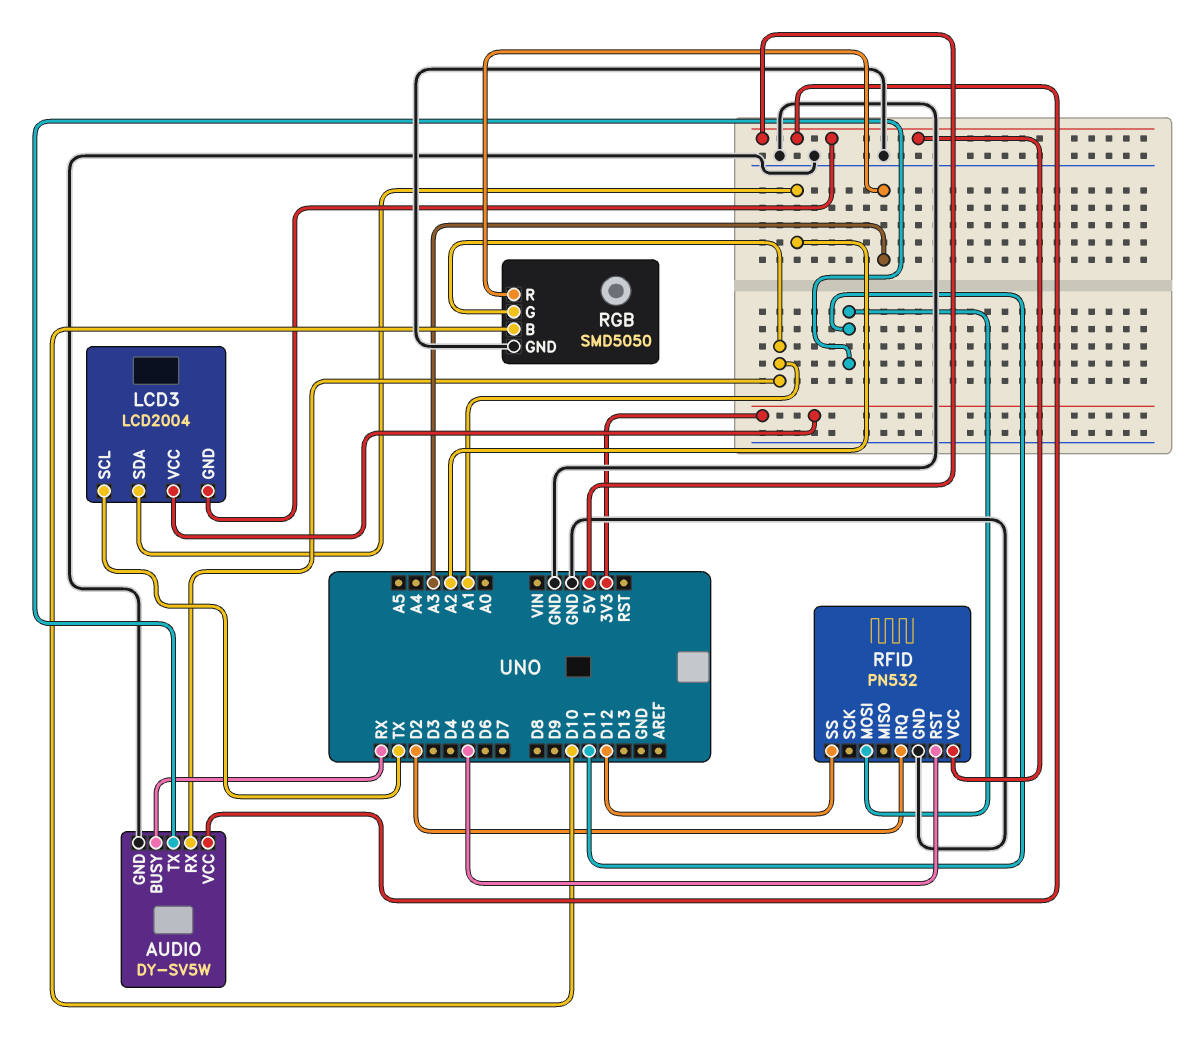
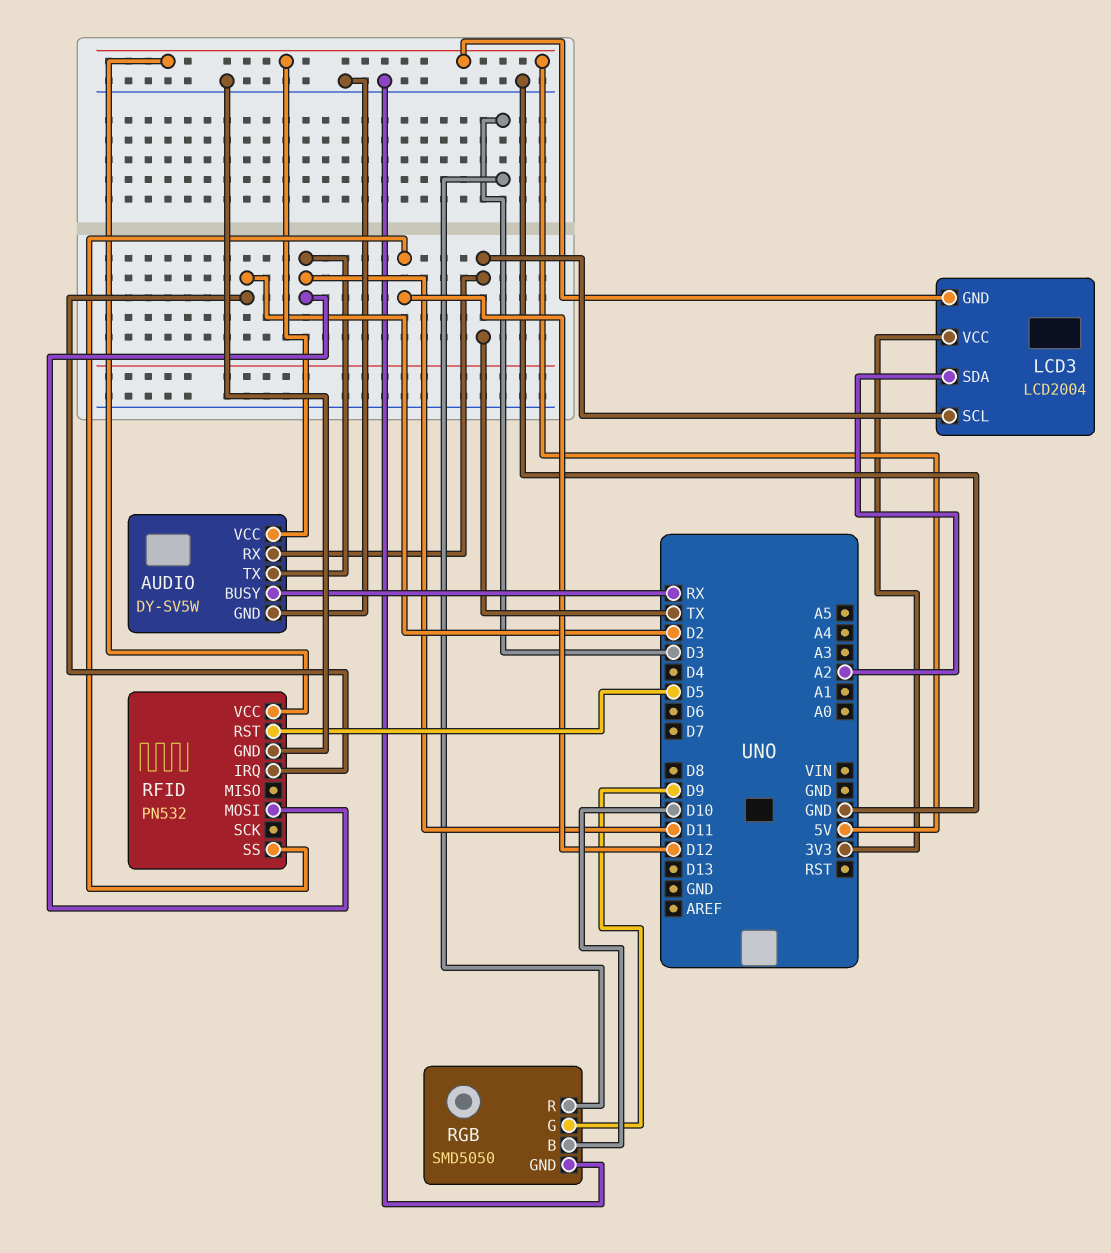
AUDIO pin RX: A1 -> TX
RGB pin G: A1 -> D9
RGB pin R: A3 -> D3

